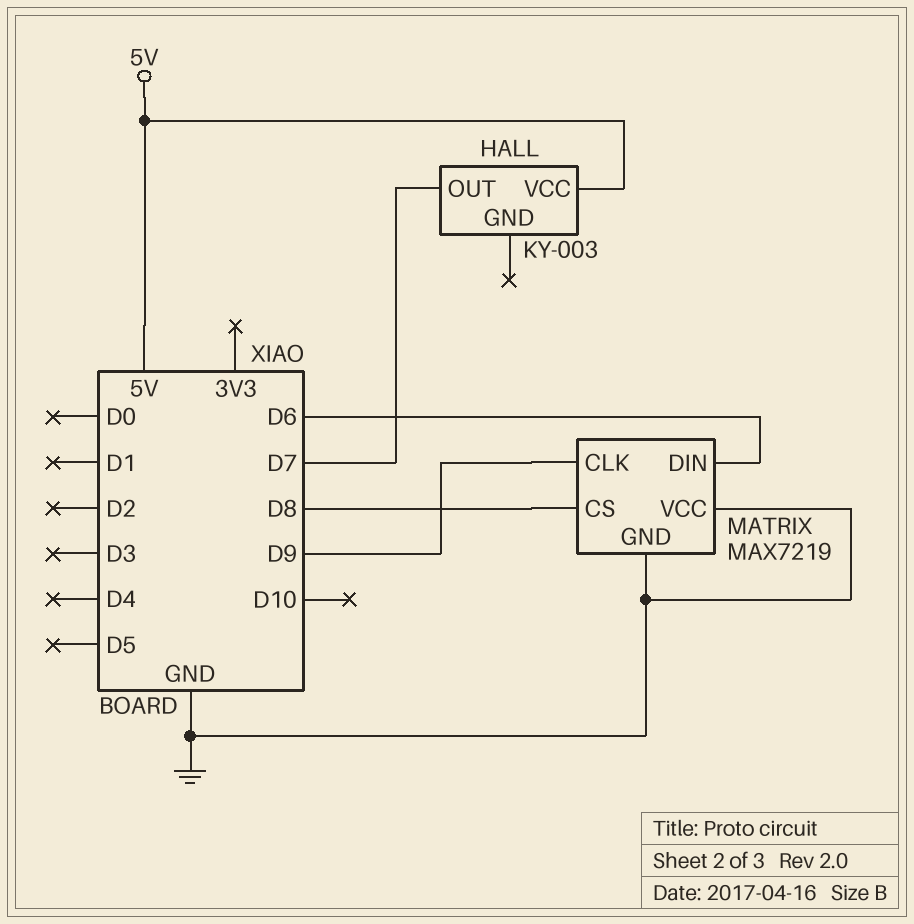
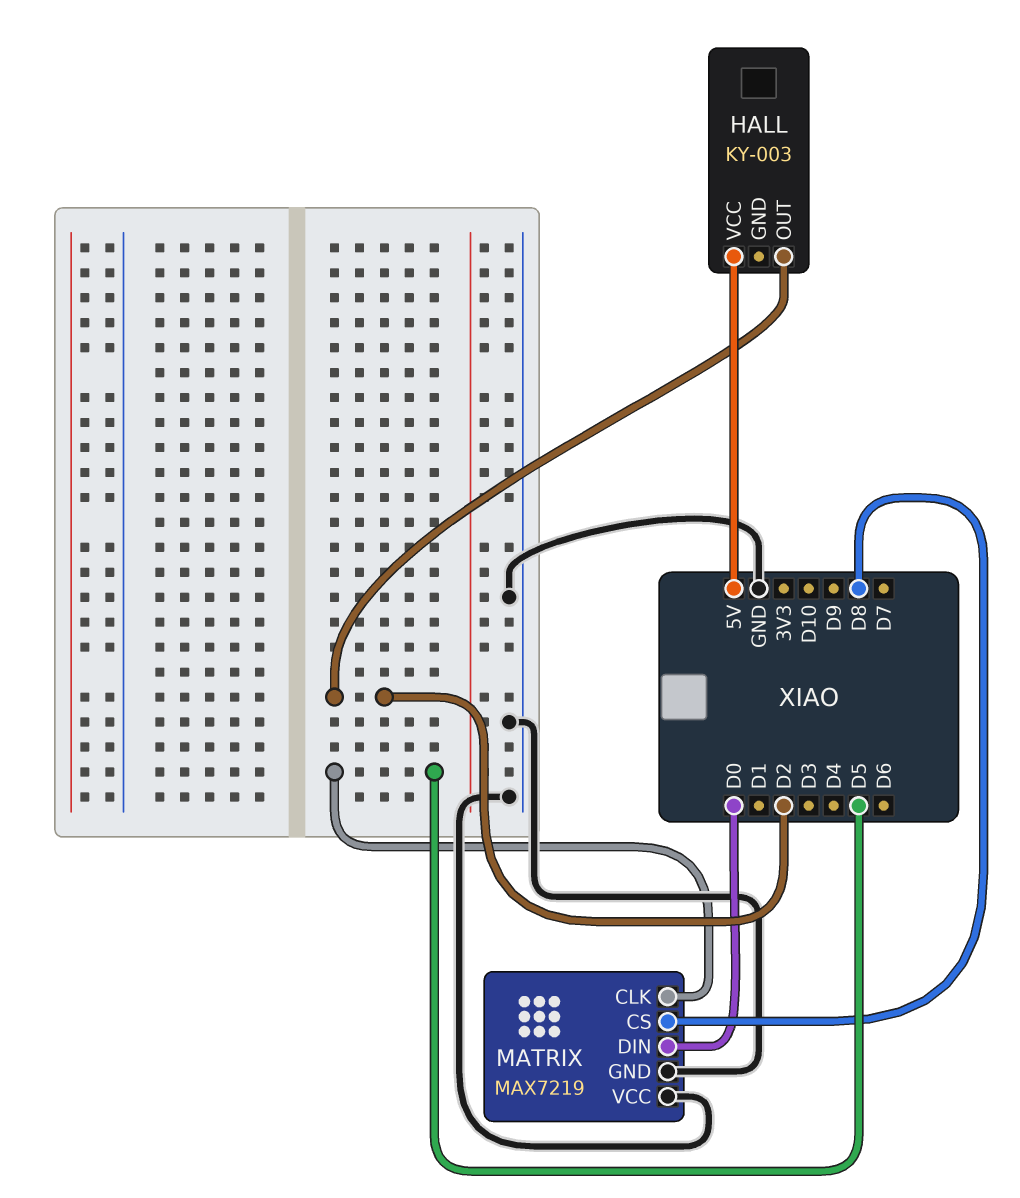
HALL pin OUT: D7 -> D2
MATRIX pin CLK: D9 -> D5
MATRIX pin DIN: D6 -> D0

